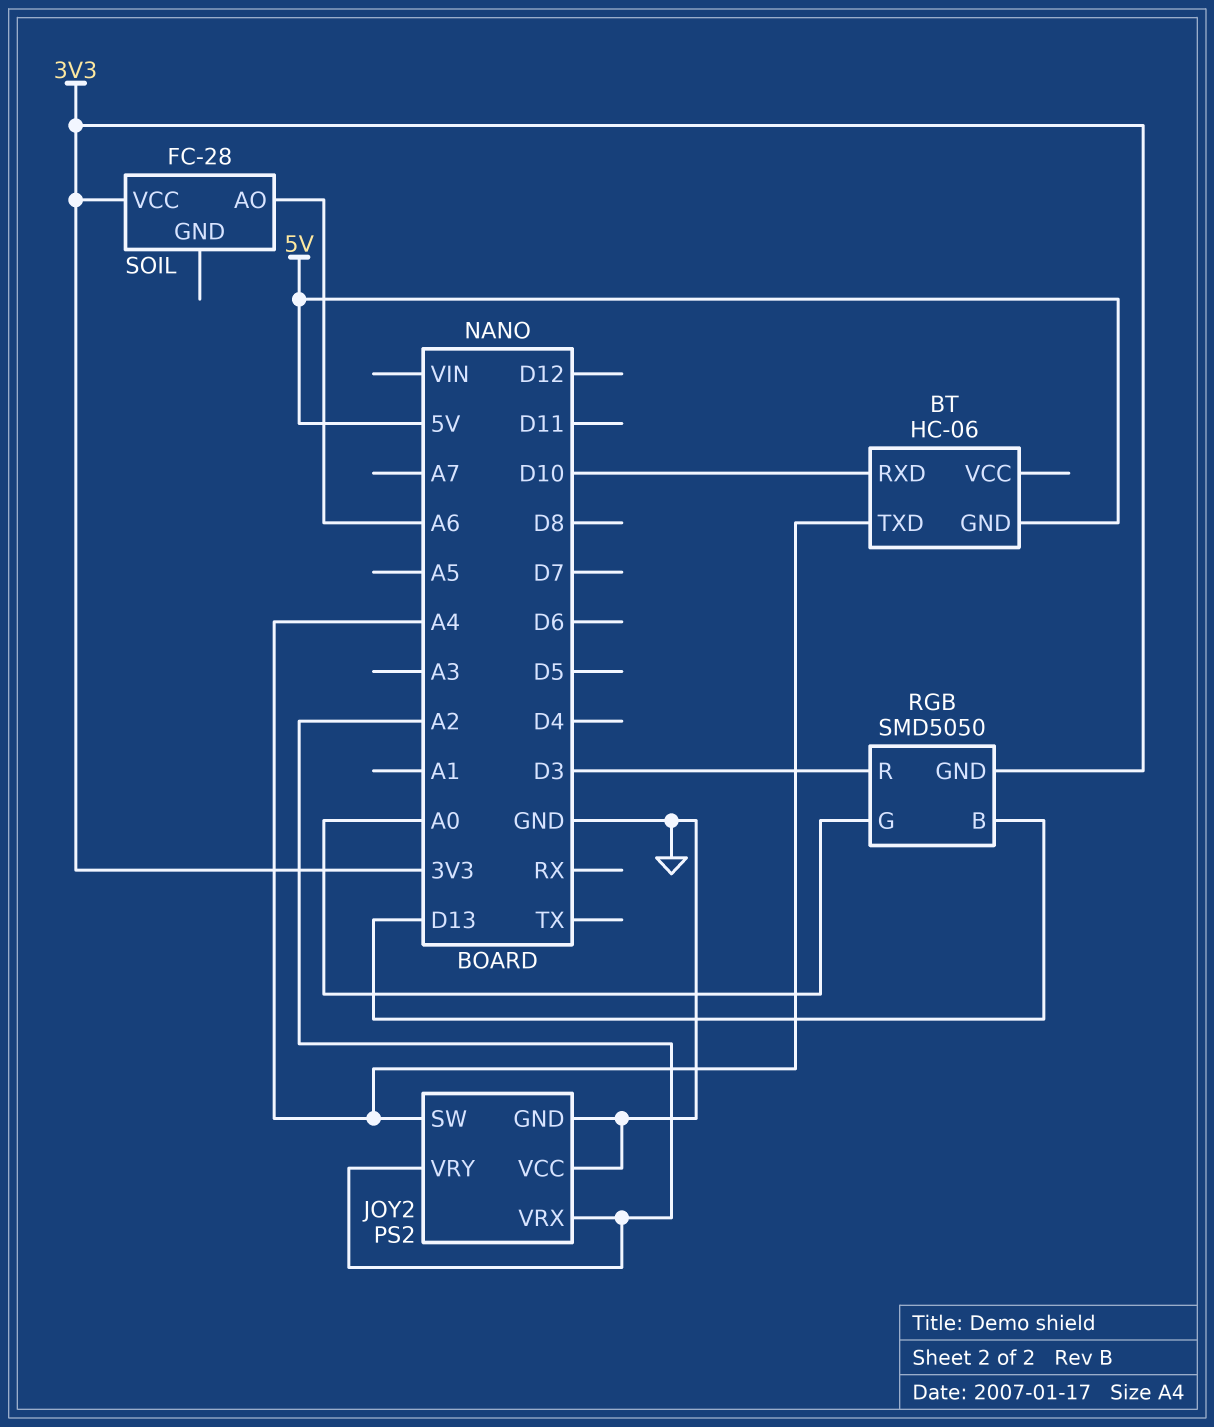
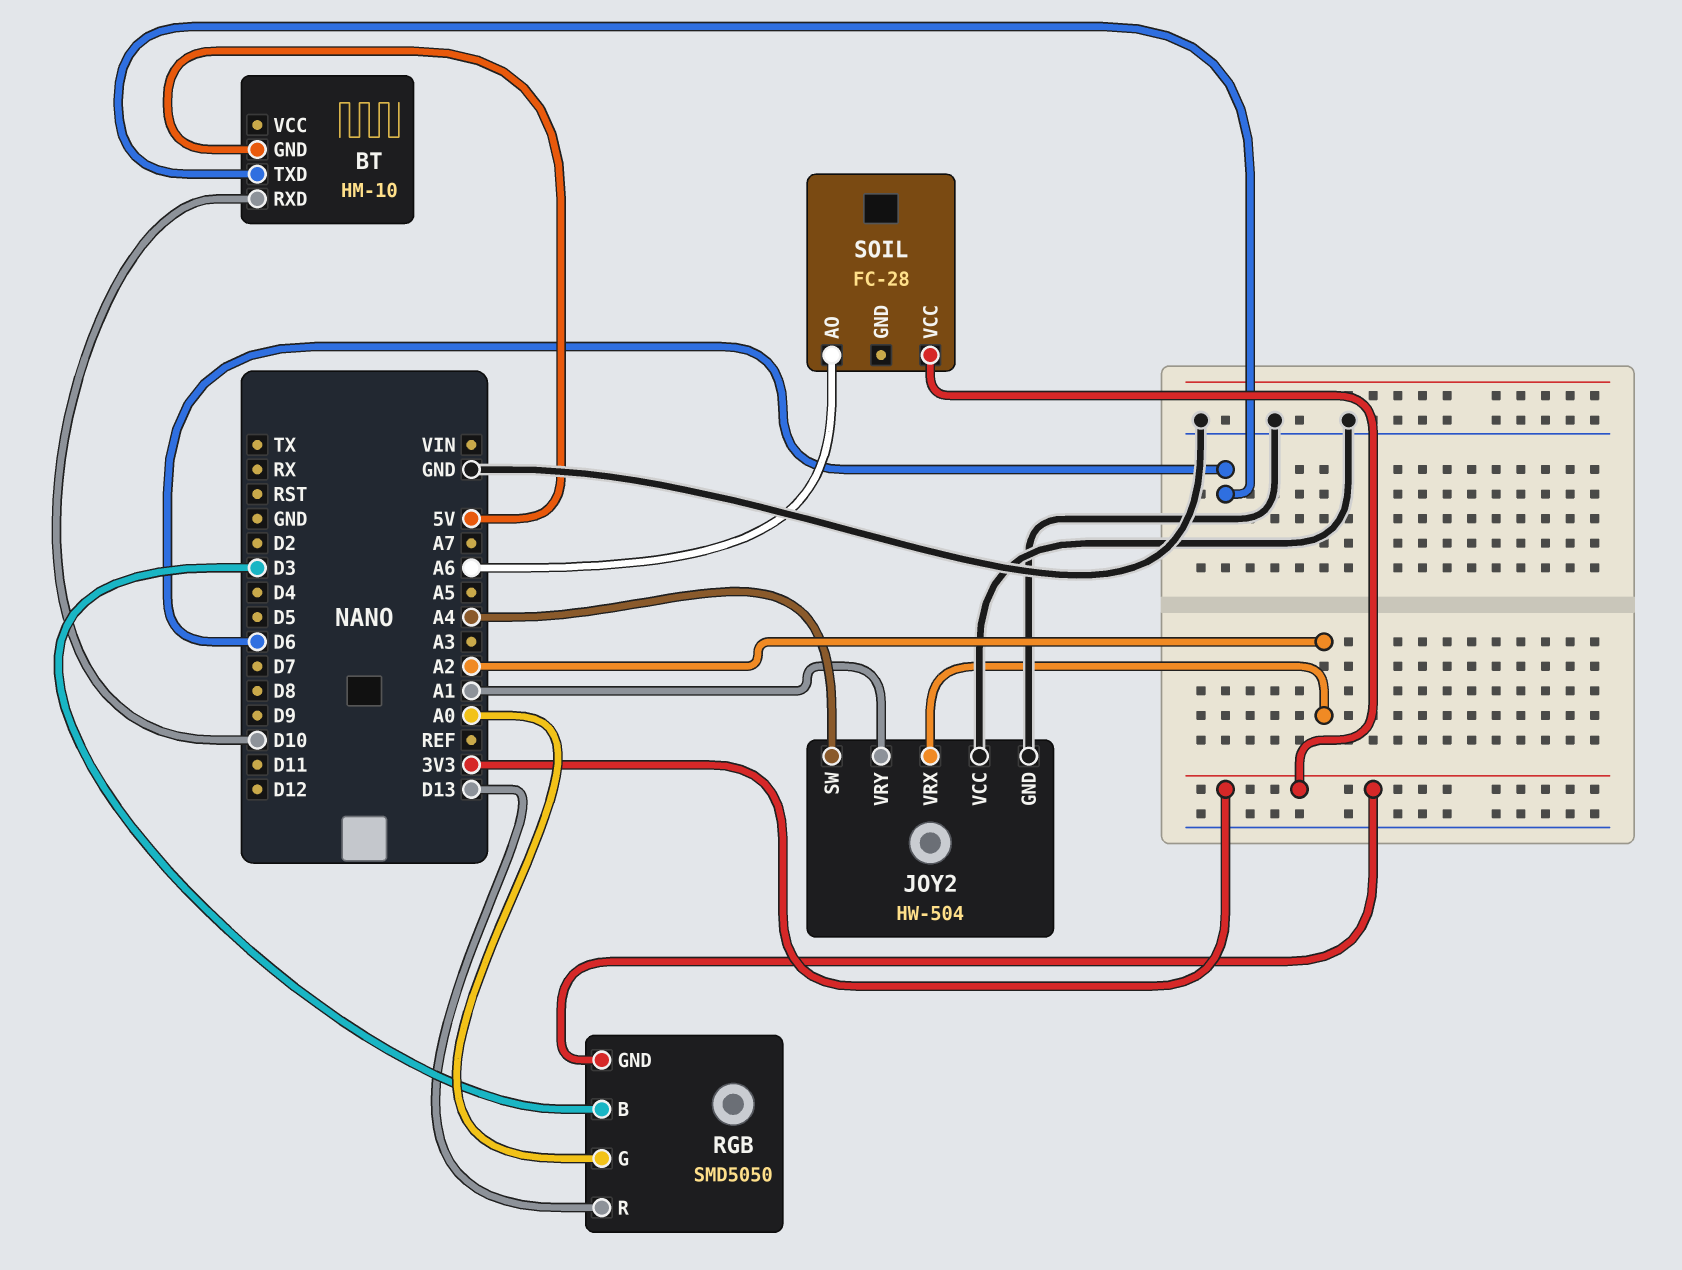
BT: HC-06 -> HM-10
BT pin TXD: A4 -> D6
JOY2: PS2 -> HW-504
JOY2 pin VRY: A2 -> A1
RGB pin B: D13 -> D3
RGB pin R: D3 -> D13

